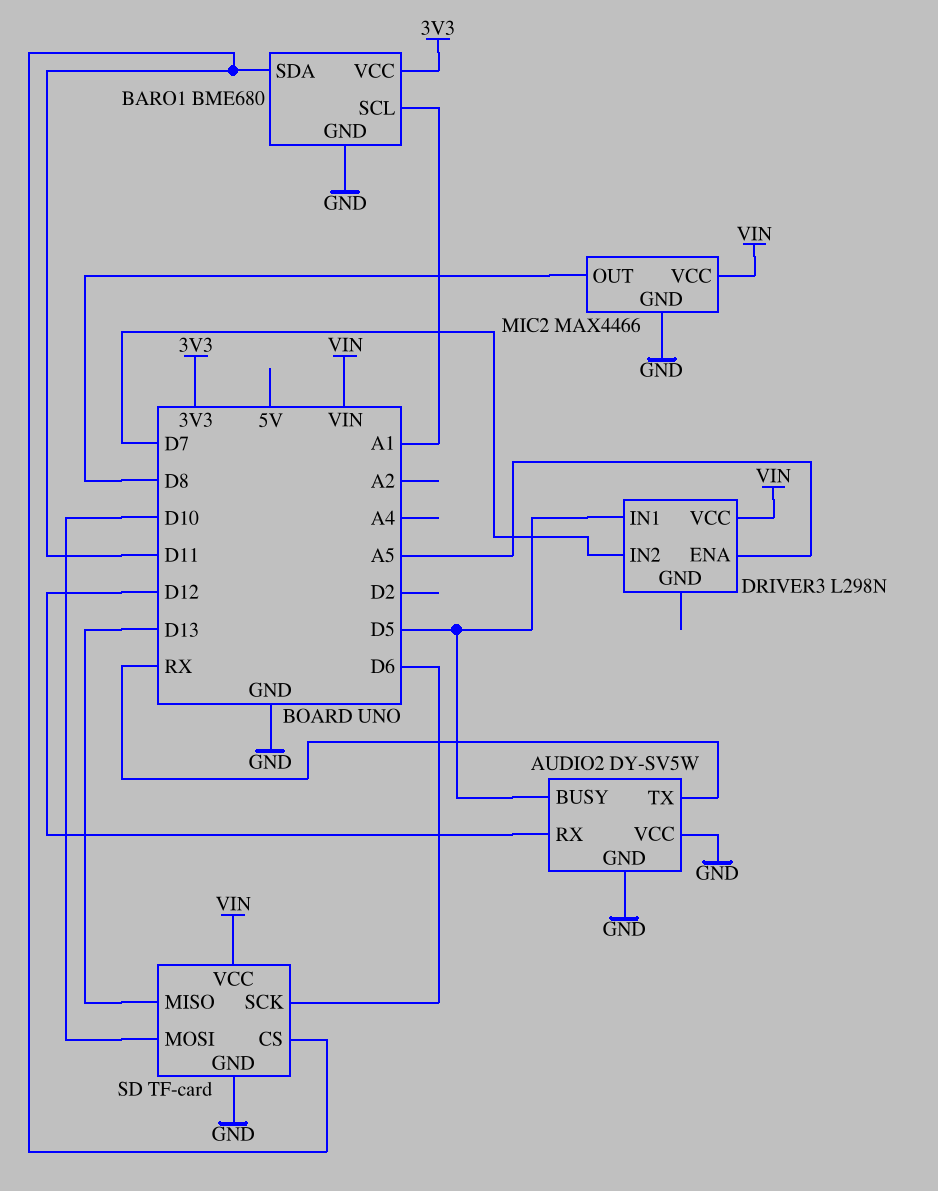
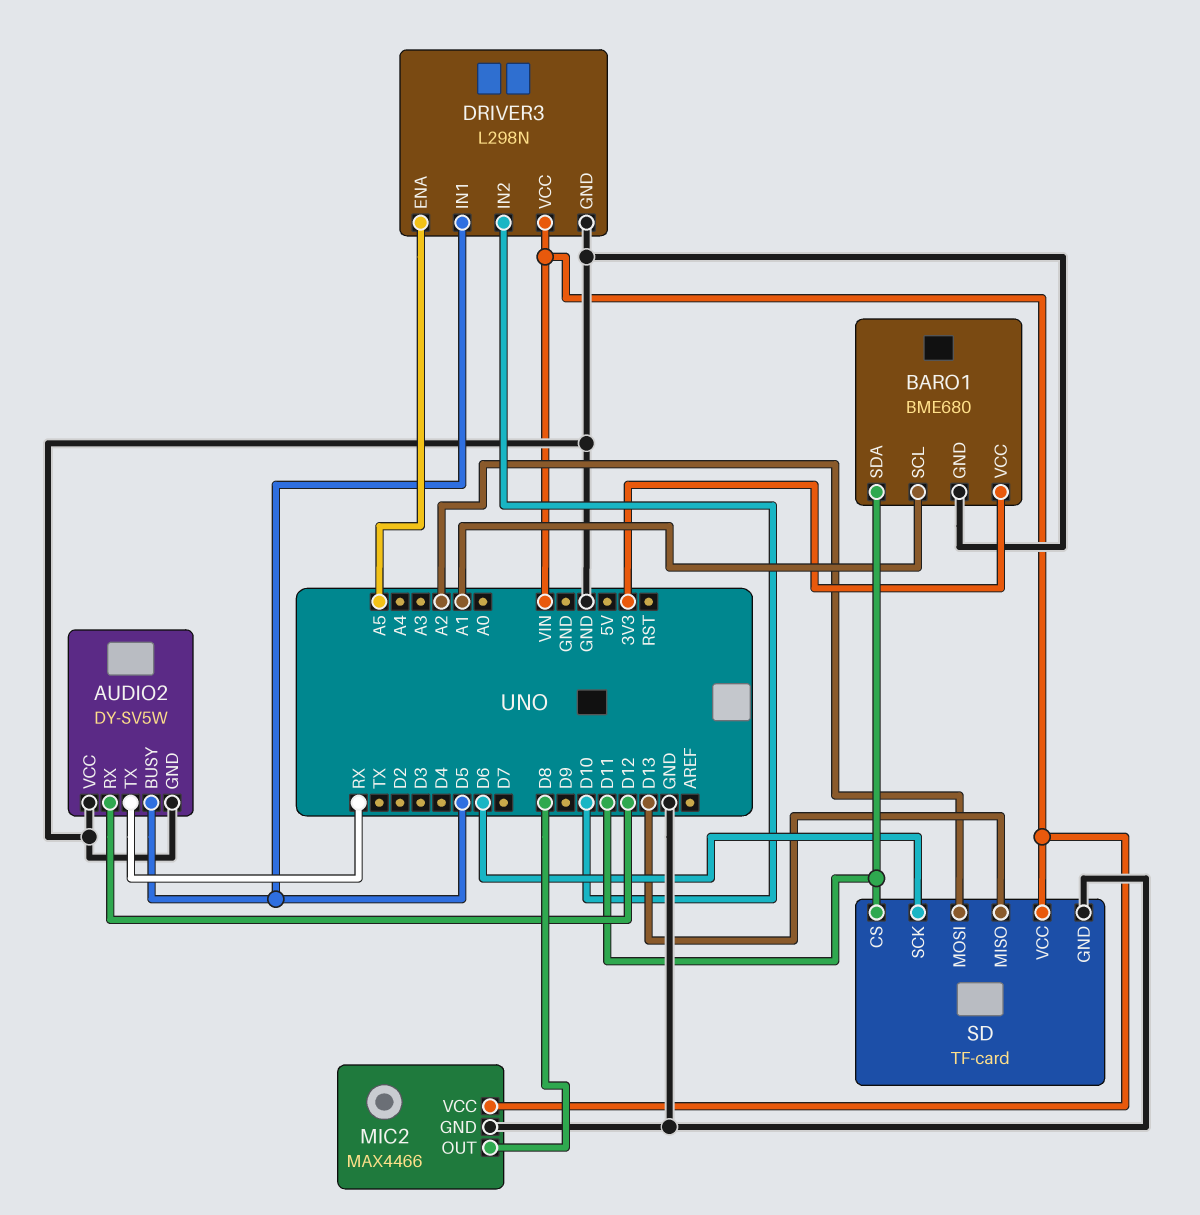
DRIVER3 pin GND: none -> GND
DRIVER3 pin IN2: D7 -> D10
SD pin MOSI: D10 -> A2

